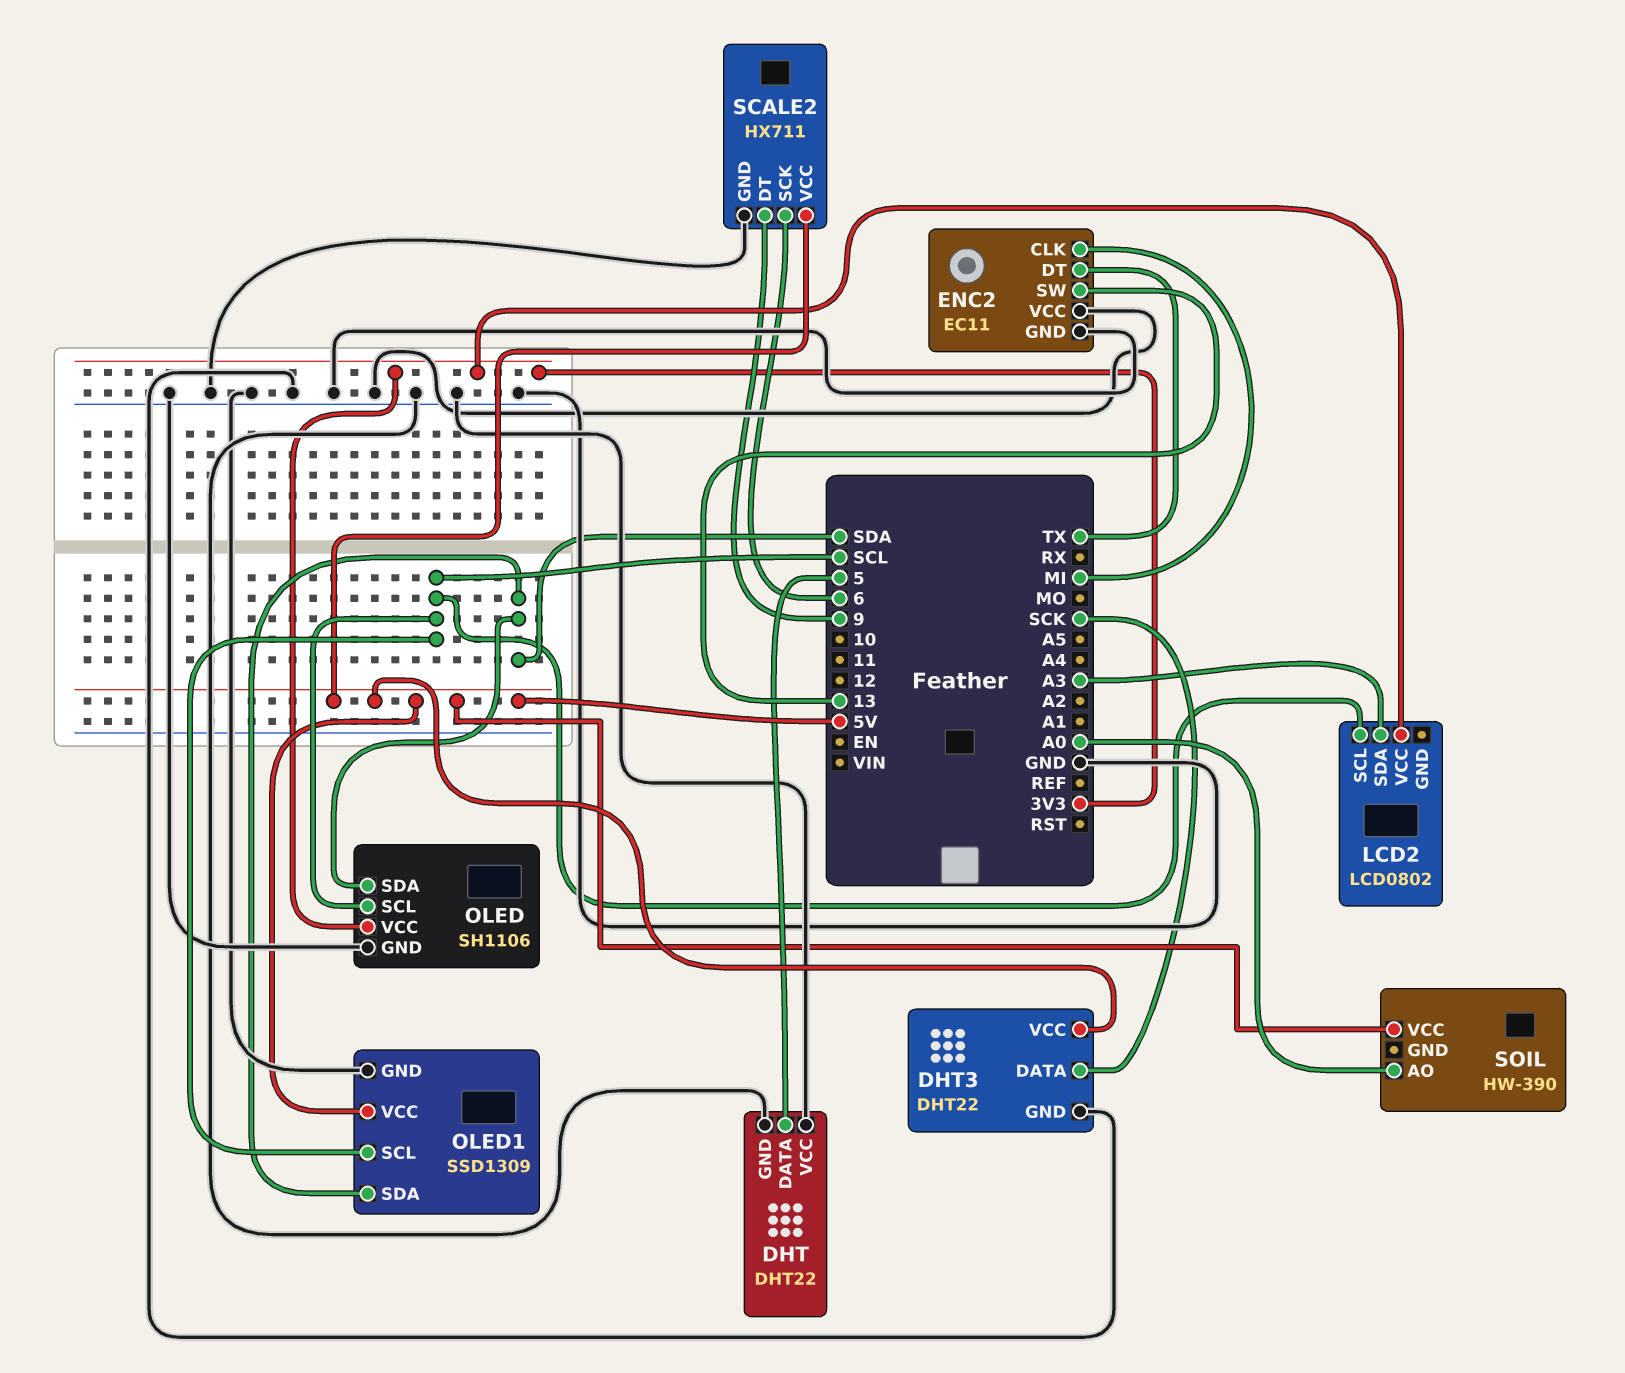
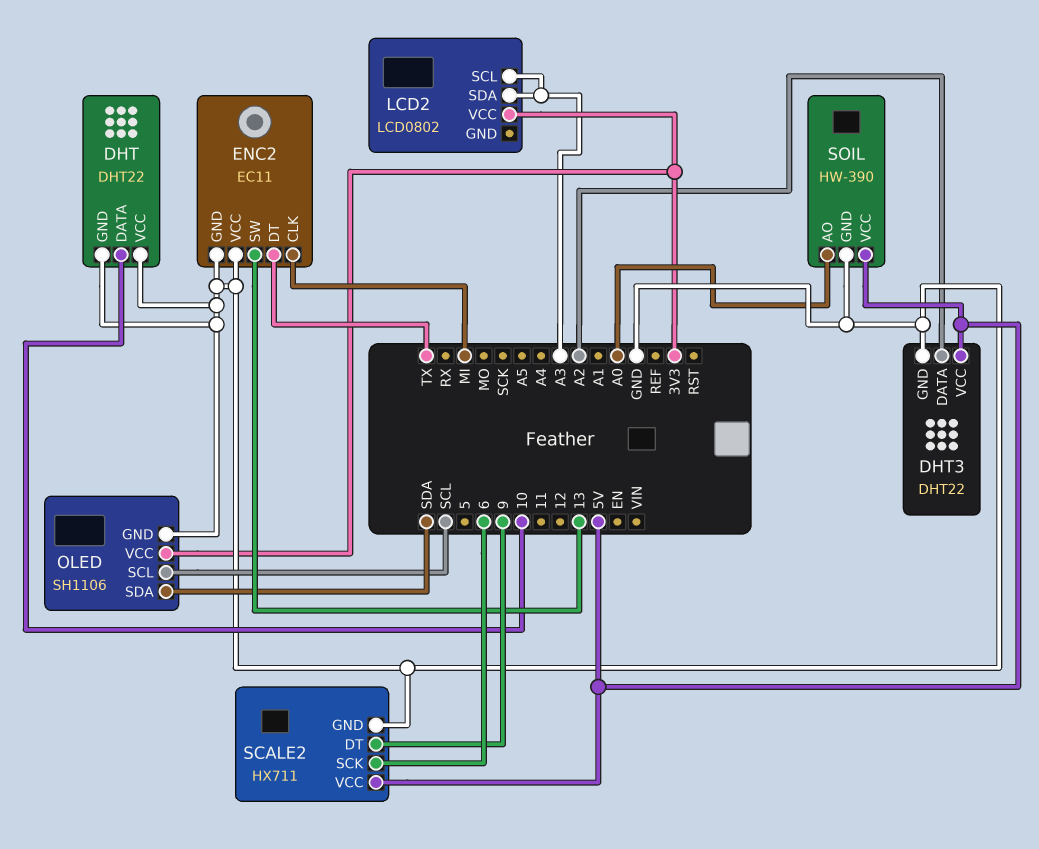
DHT pin DATA: 5 -> 10
DHT3 pin DATA: SCK -> A2
LCD2 pin SCL: SCL -> A3
OLED1: SSD1309 -> none
OLED1 pin GND: GND -> none
OLED1 pin SCL: SCL -> none
OLED1 pin SDA: SDA -> none
OLED1 pin VCC: 5V -> none
SOIL pin GND: none -> GND

